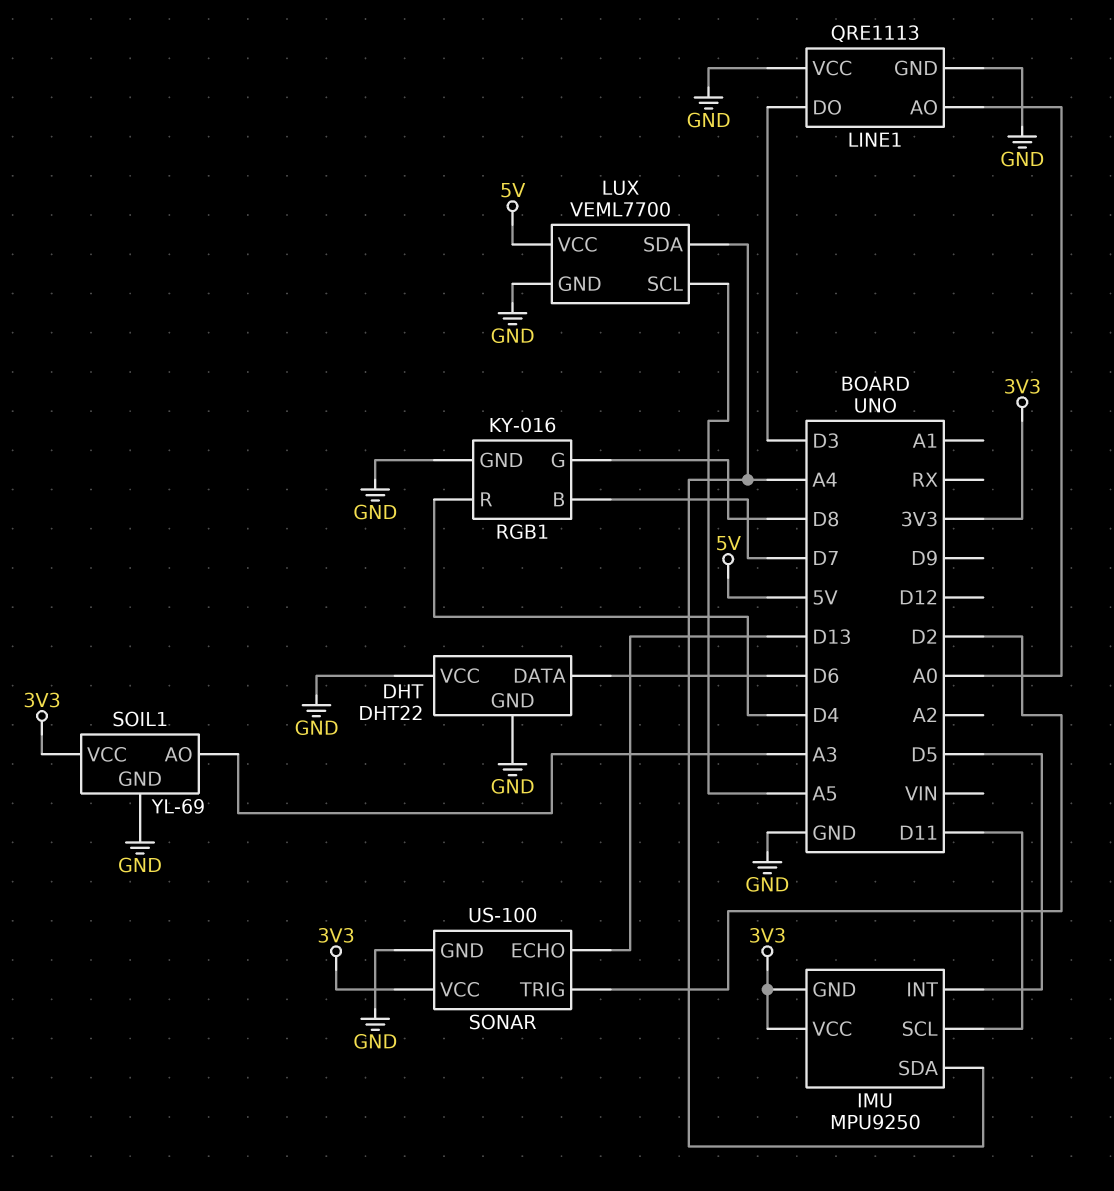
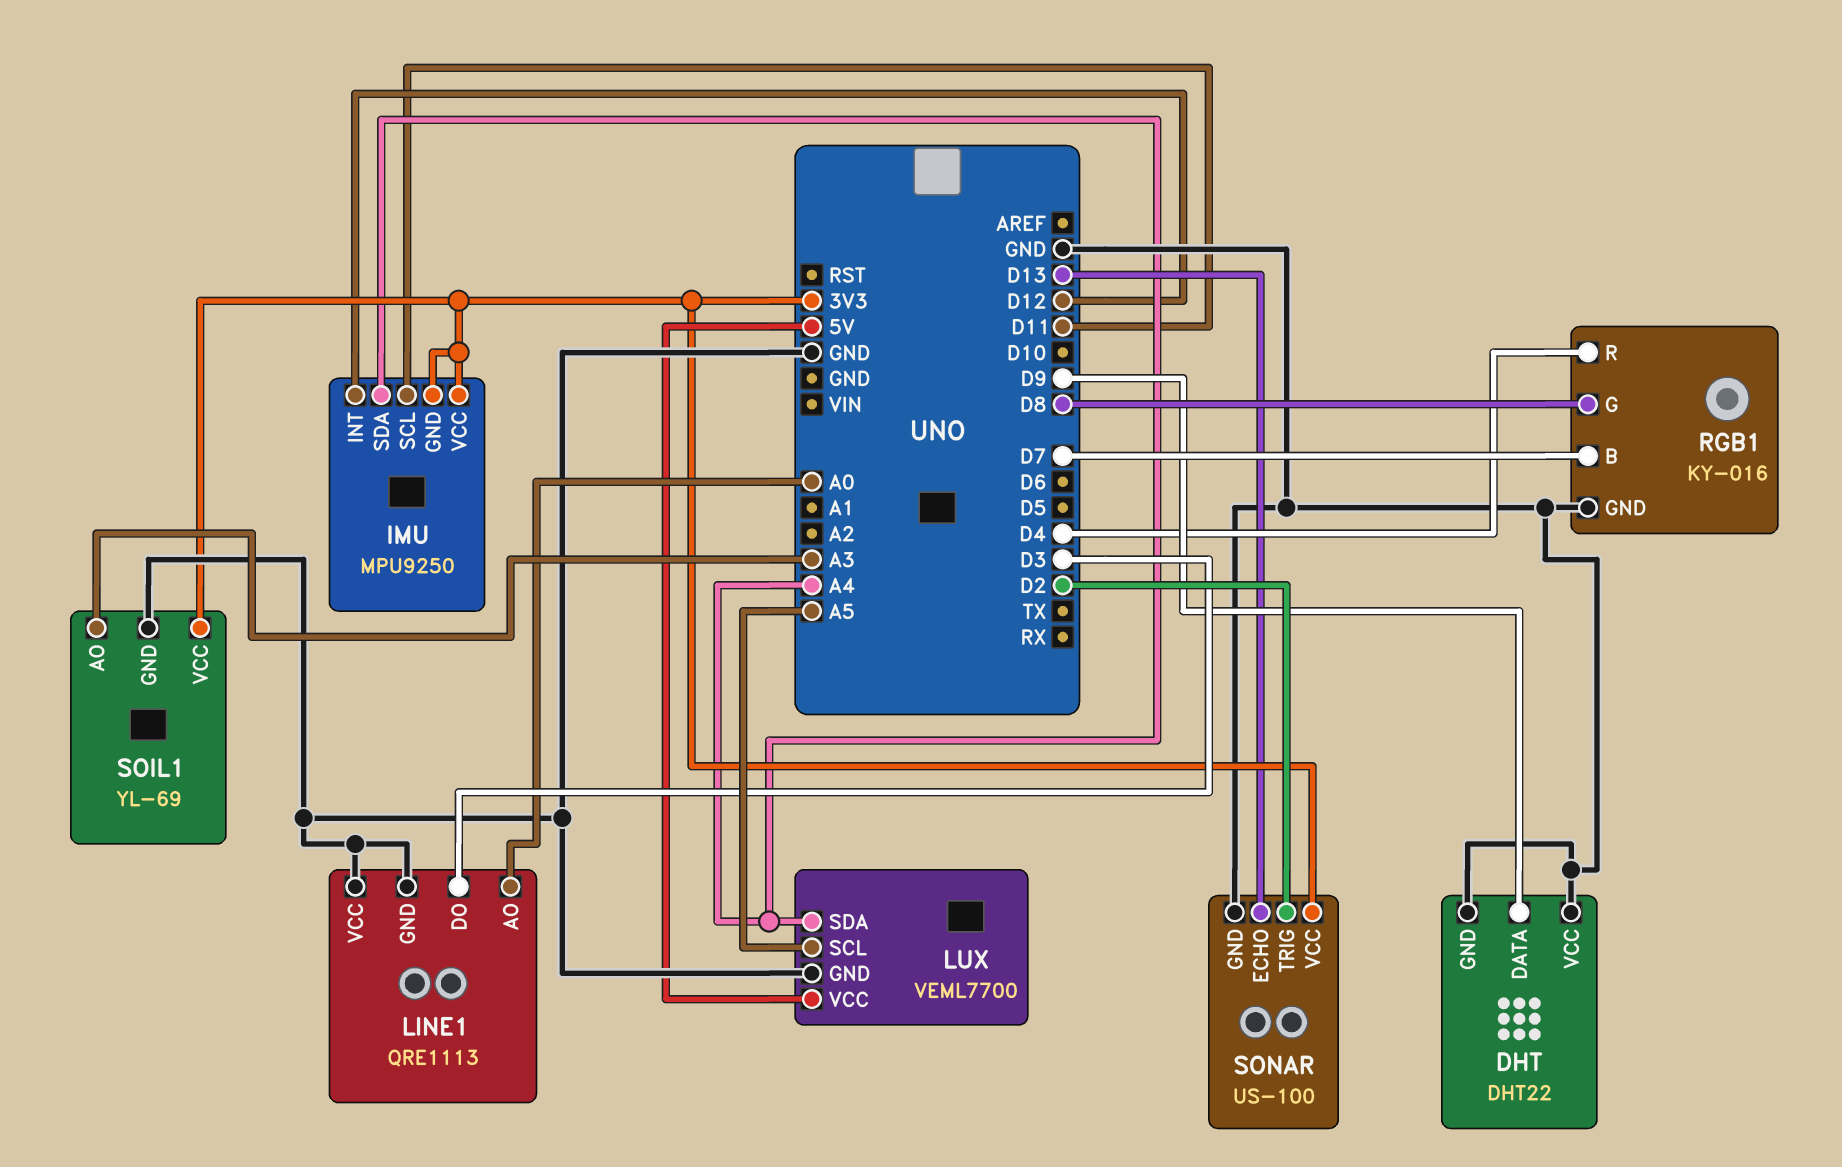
DHT pin DATA: D6 -> D9
IMU pin INT: D5 -> D12

